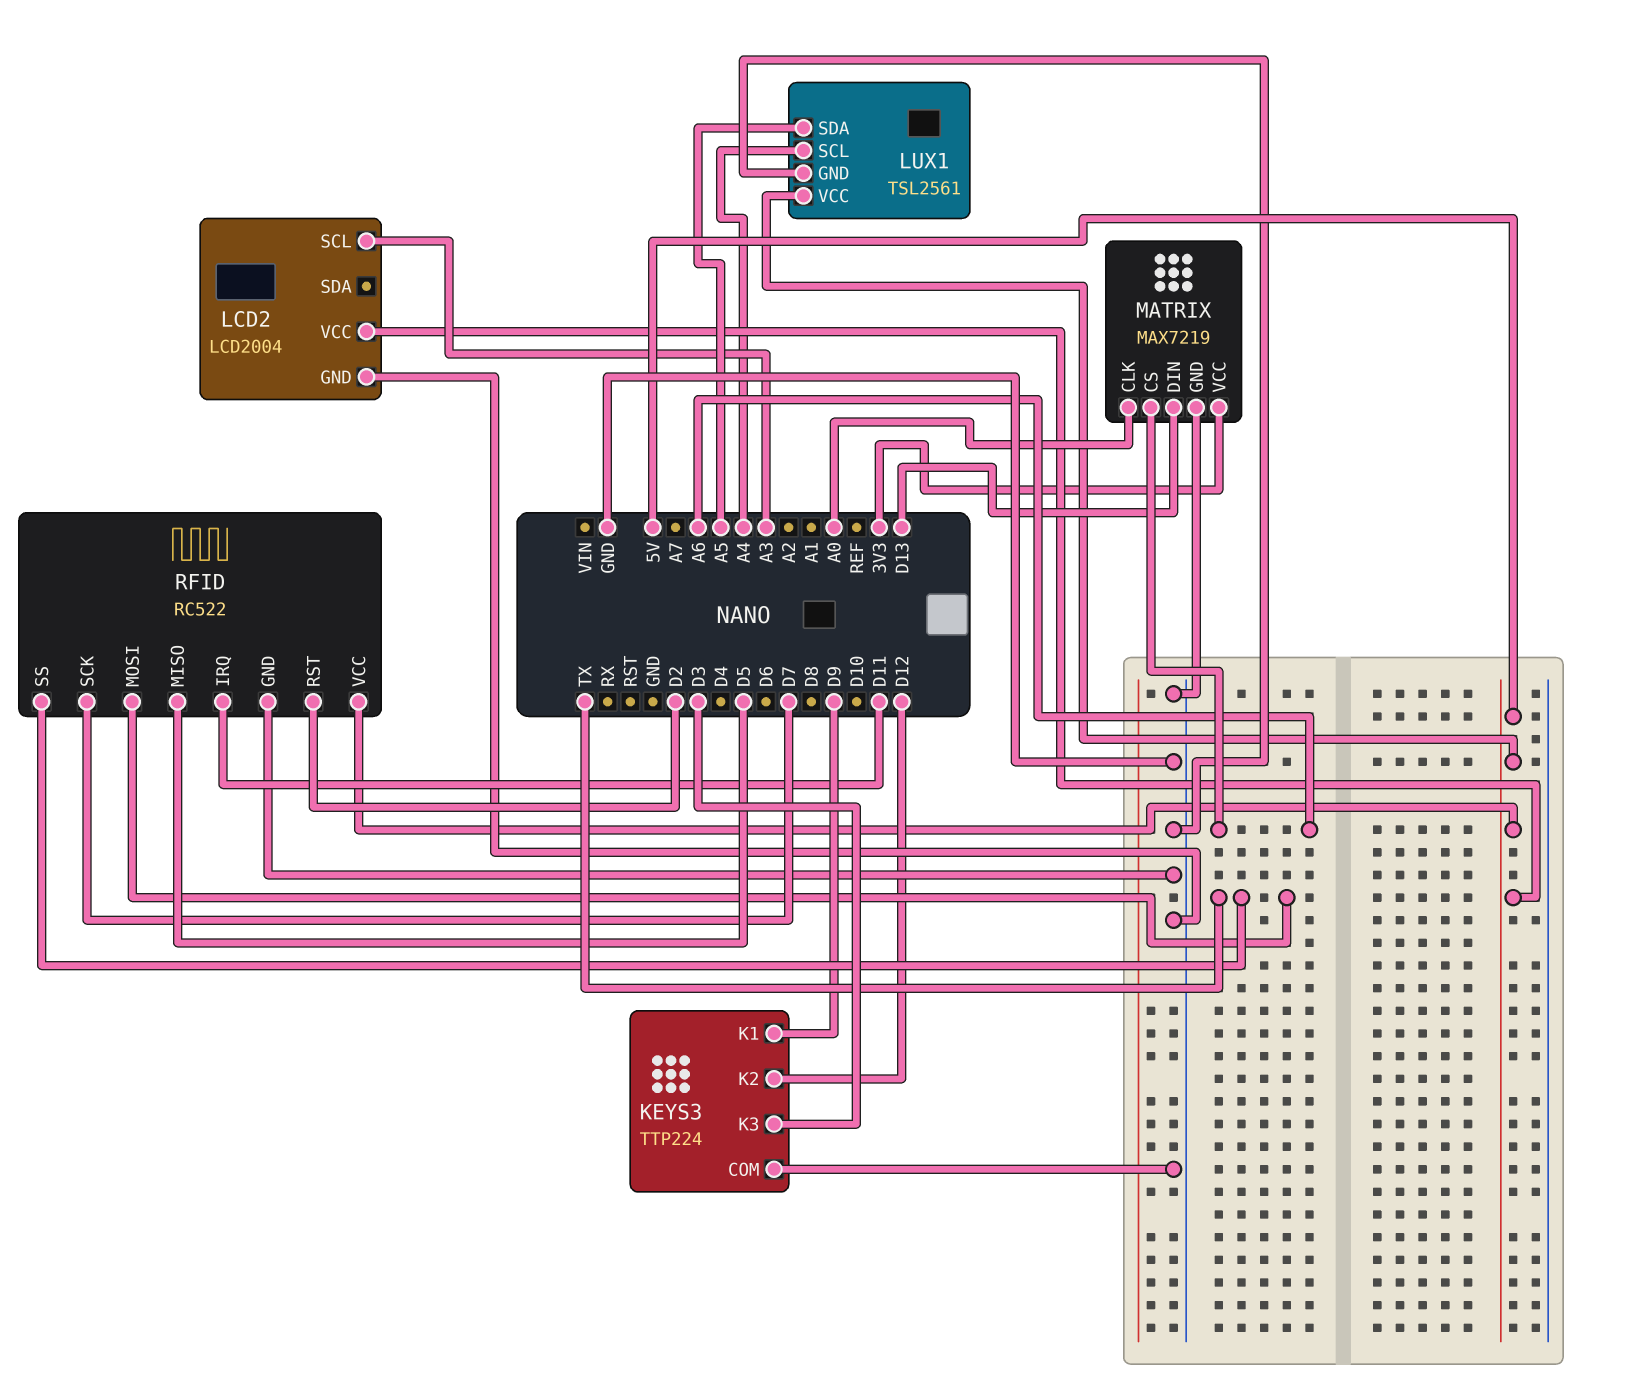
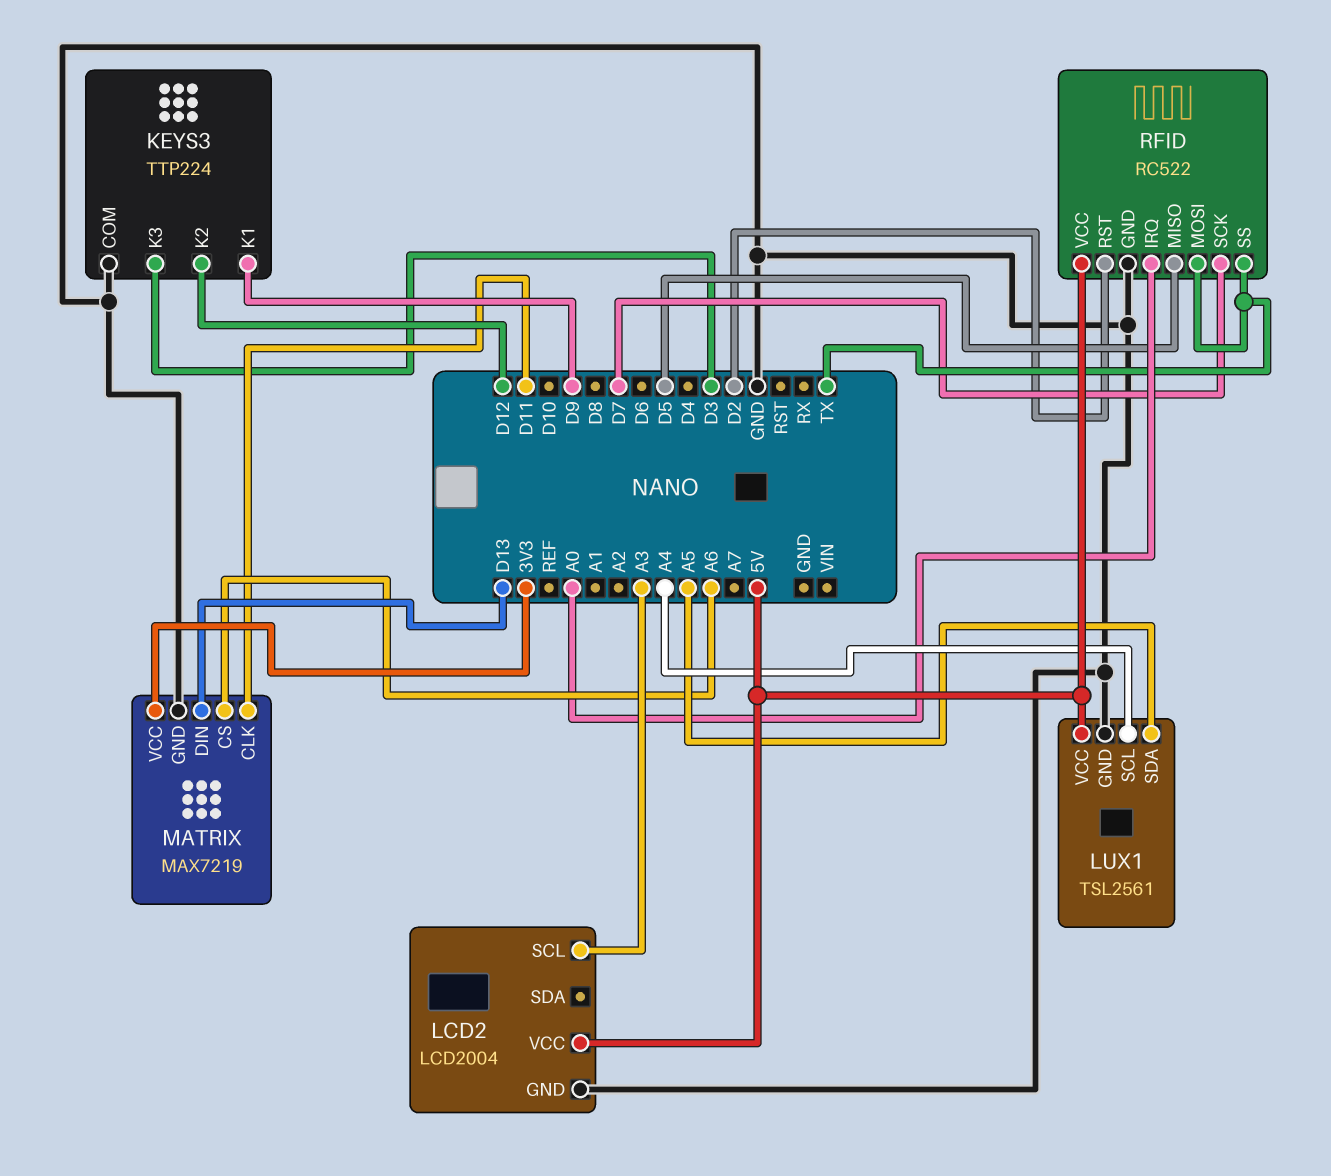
MATRIX pin CLK: A0 -> D11
RFID pin IRQ: D11 -> A0

